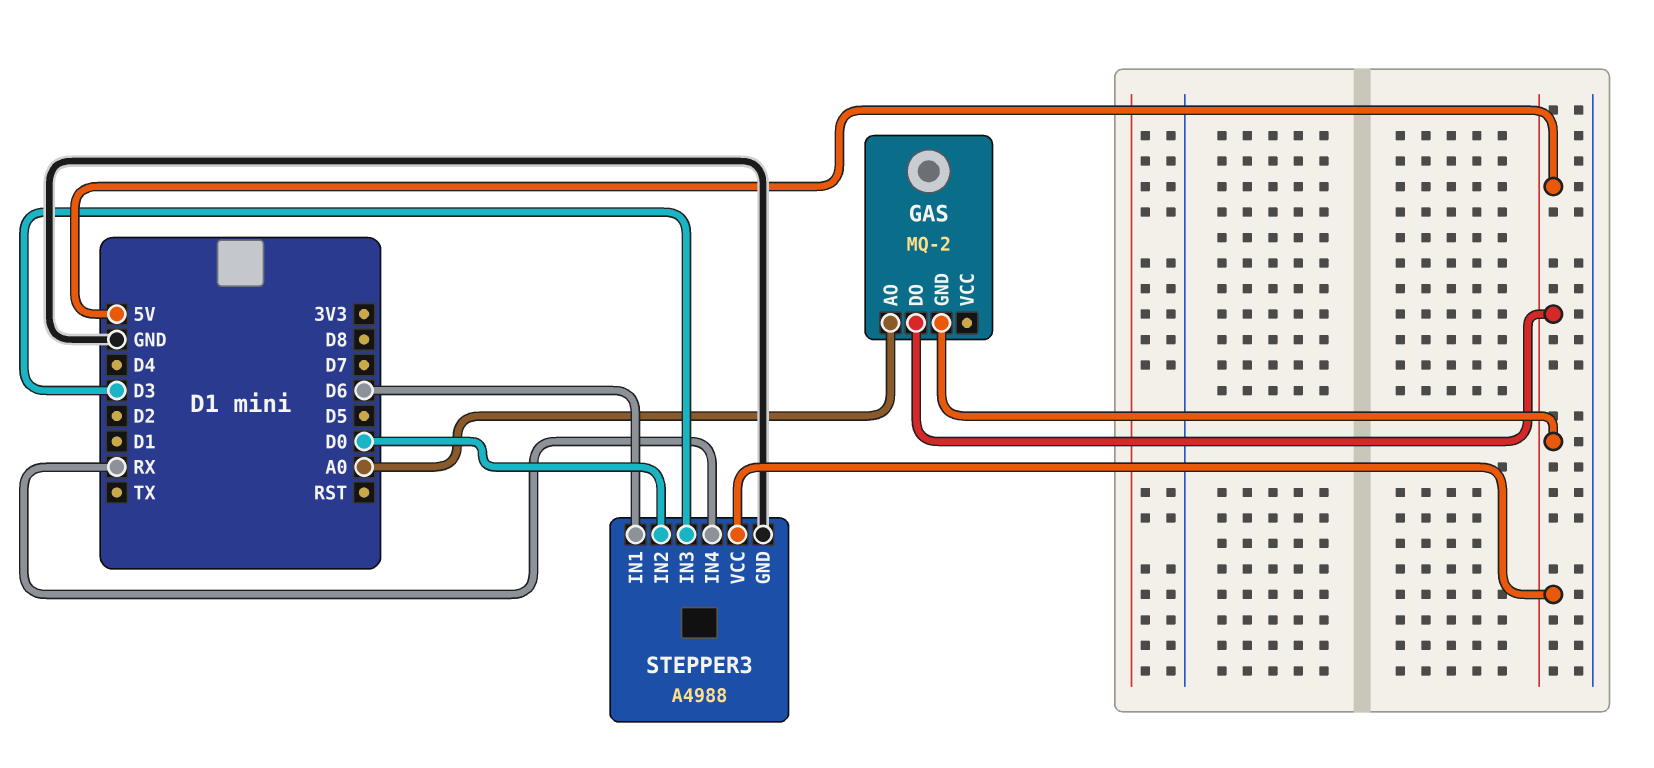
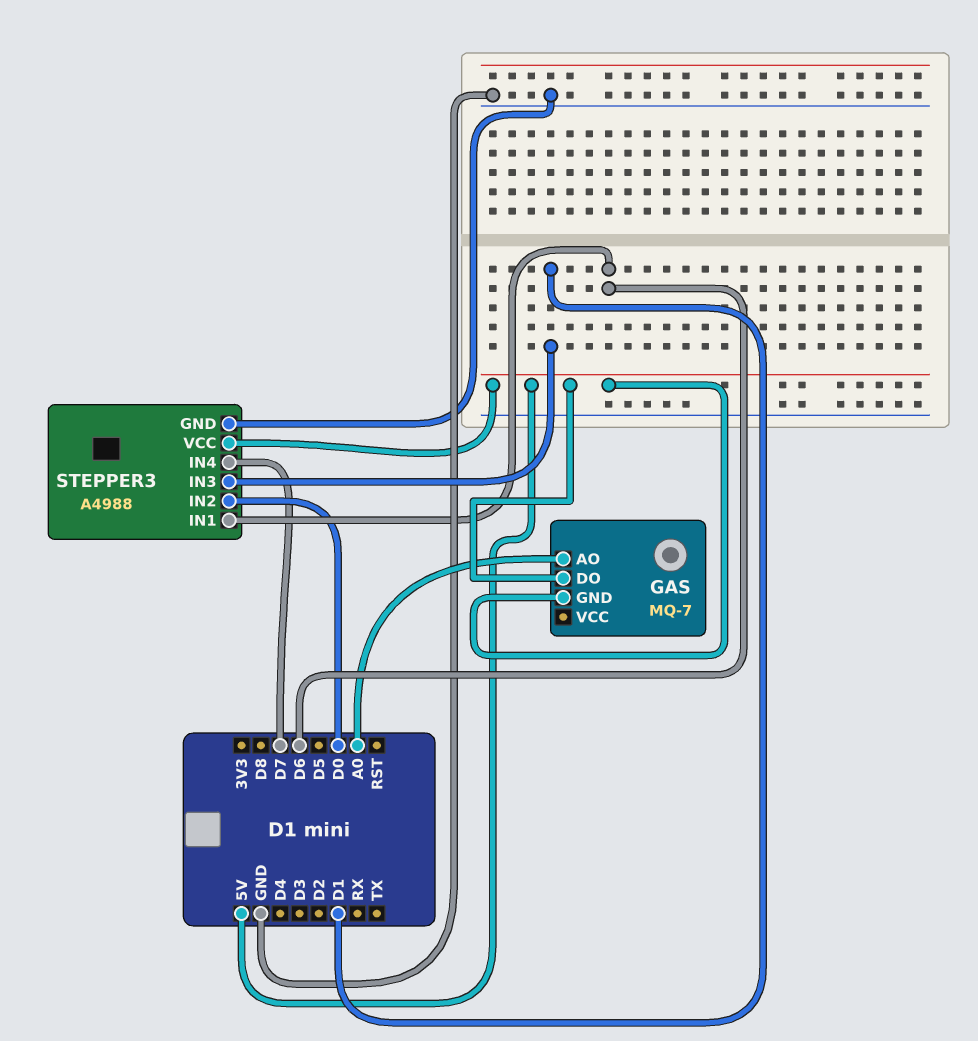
GAS: MQ-2 -> MQ-7
STEPPER3 pin IN3: D3 -> D1
STEPPER3 pin IN4: RX -> D7

